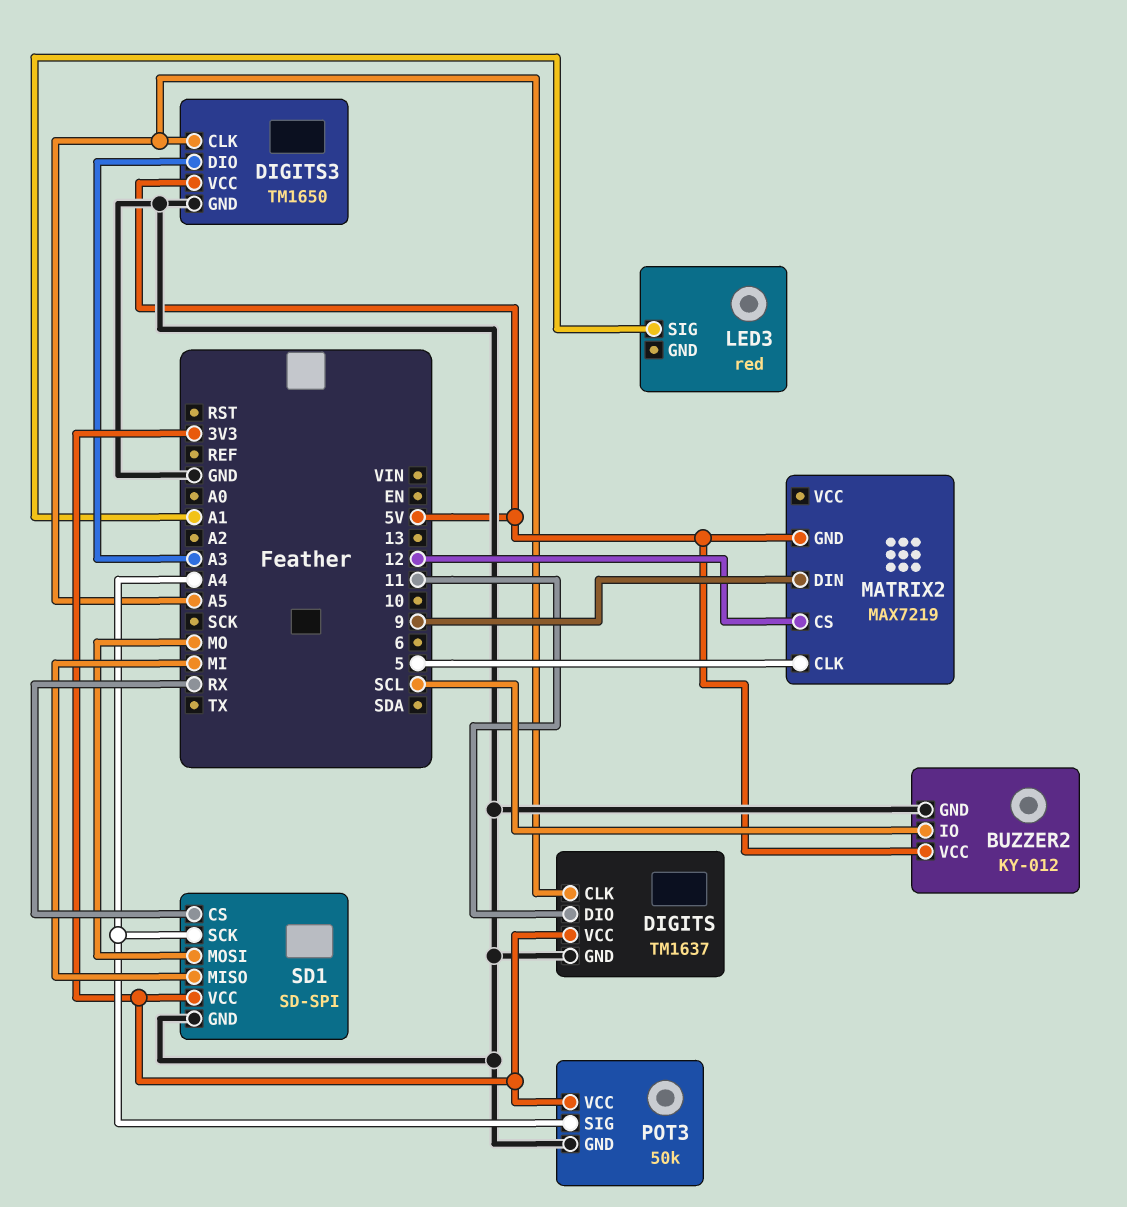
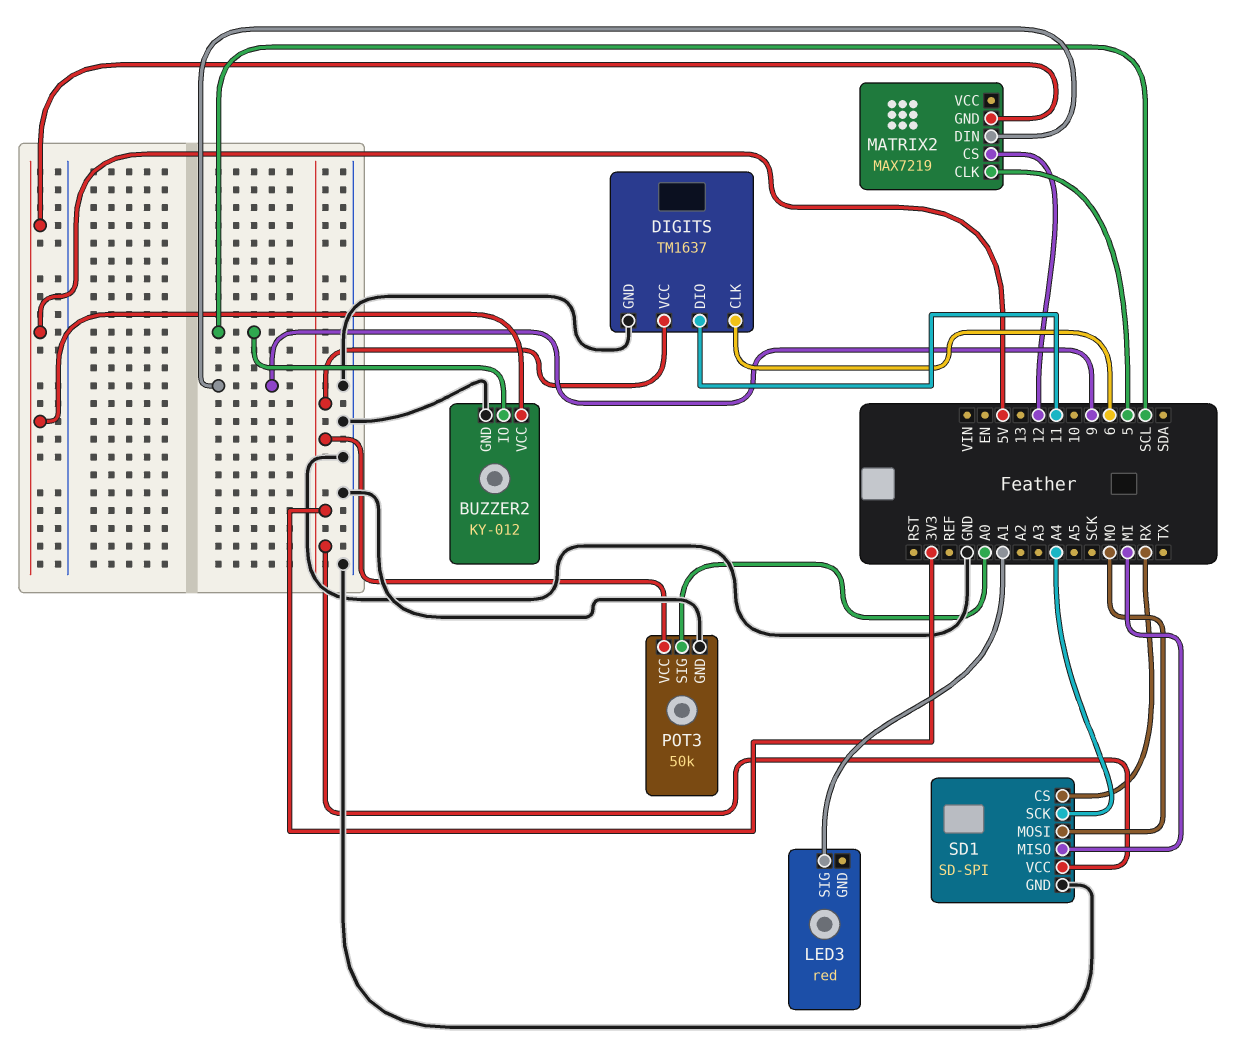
DIGITS pin CLK: A5 -> 6
DIGITS3: TM1650 -> none
DIGITS3 pin CLK: A5 -> none
DIGITS3 pin DIO: A3 -> none
DIGITS3 pin GND: GND -> none
DIGITS3 pin VCC: 5V -> none
POT3 pin SIG: A4 -> A0

